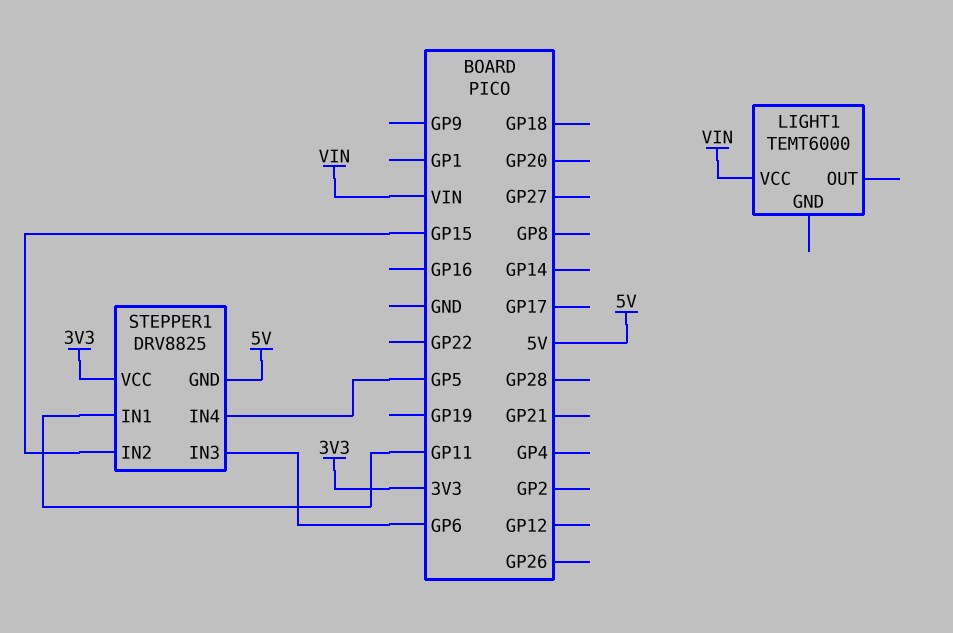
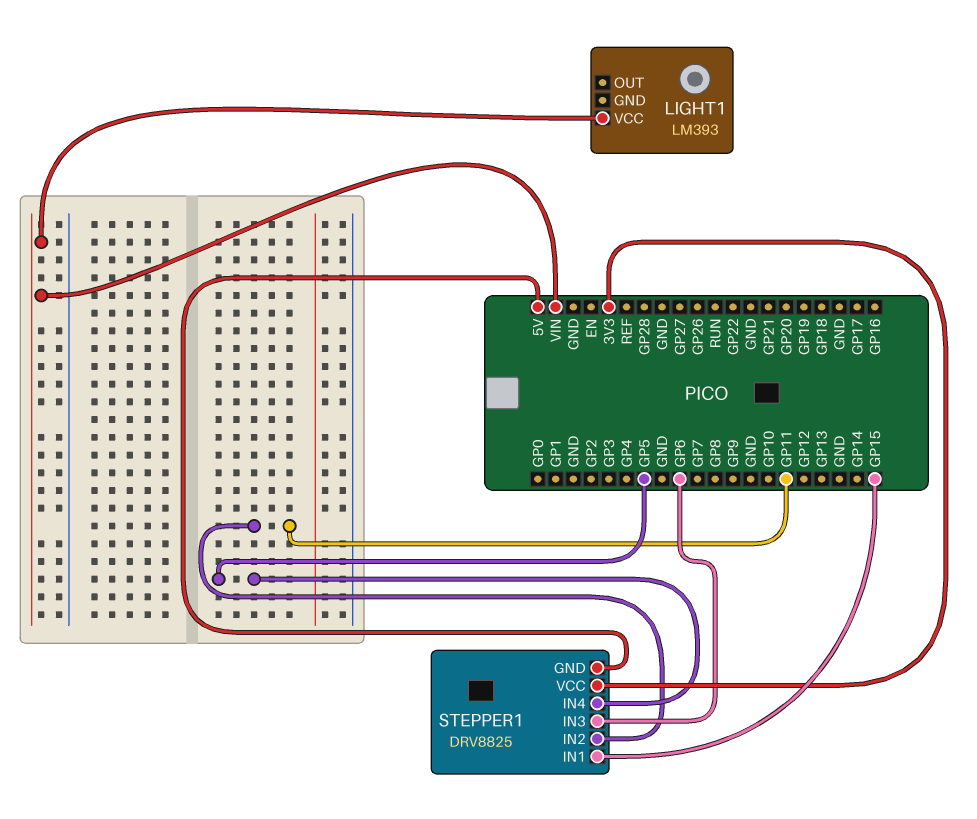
LIGHT1: TEMT6000 -> LM393
STEPPER1 pin IN1: GP11 -> GP15
STEPPER1 pin IN2: GP15 -> GP11

